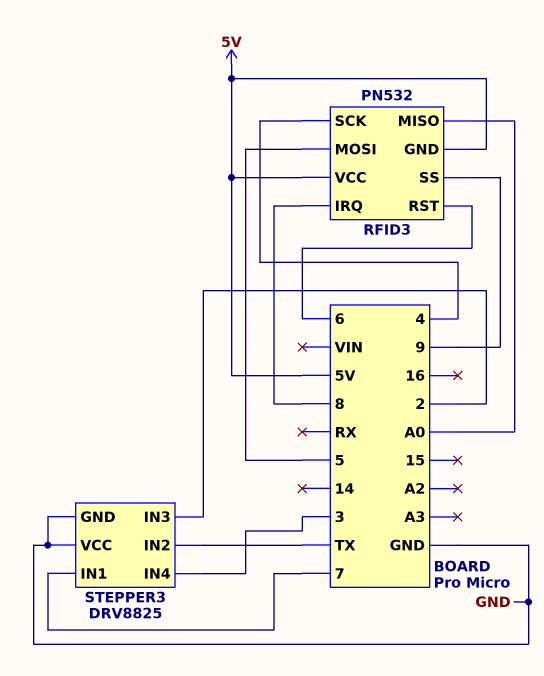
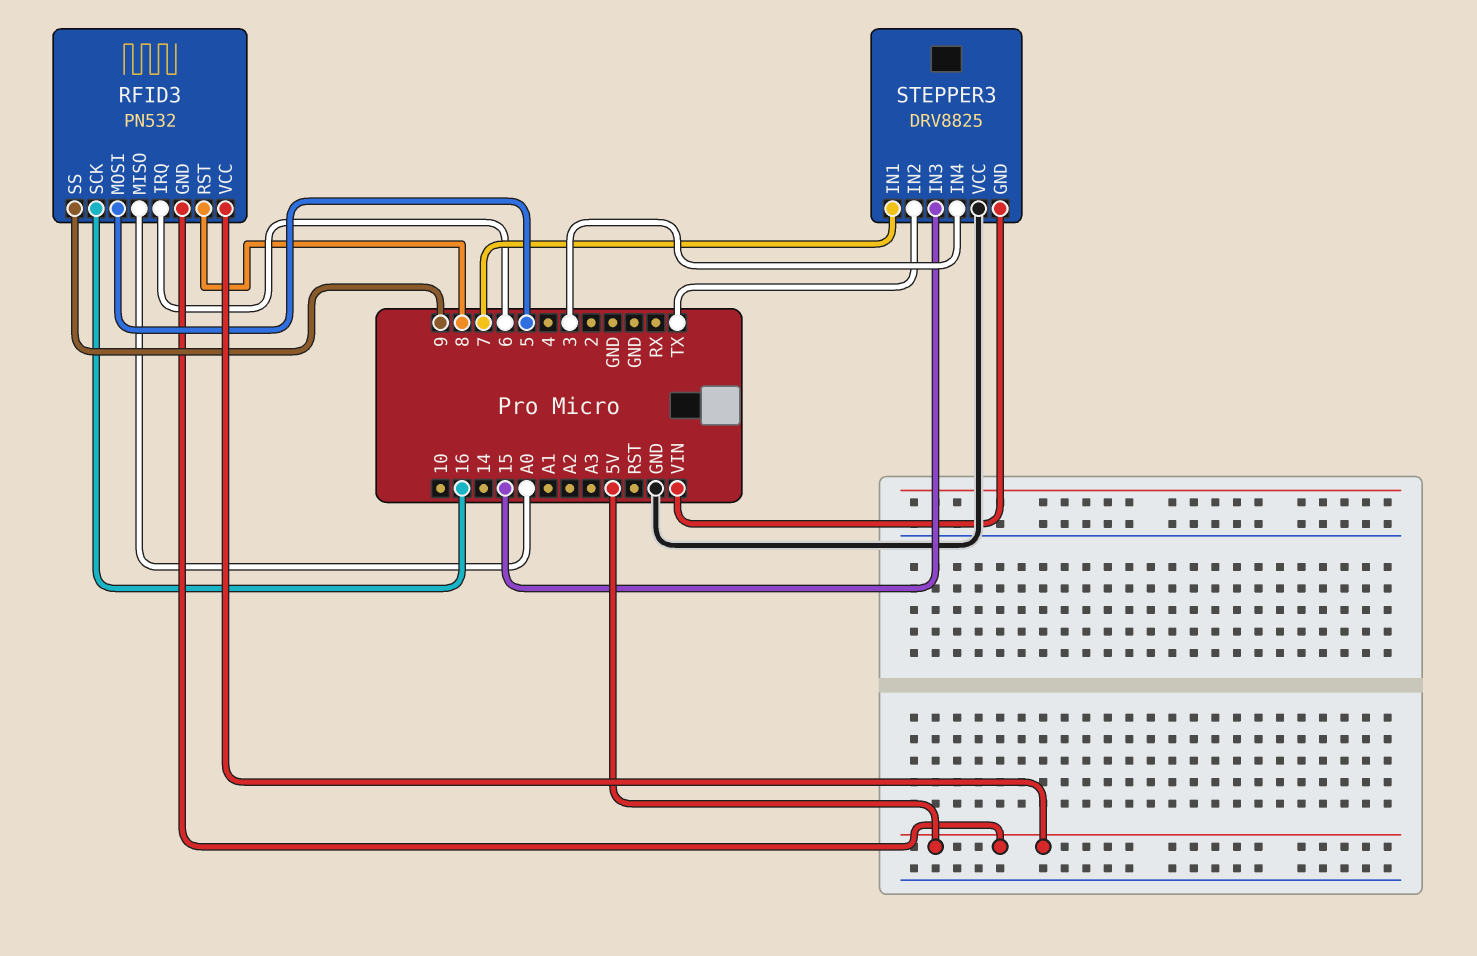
RFID3 pin IRQ: 8 -> 6
RFID3 pin RST: 6 -> 8
RFID3 pin SCK: 4 -> 16
STEPPER3 pin GND: GND -> VIN
STEPPER3 pin IN3: 2 -> 15

